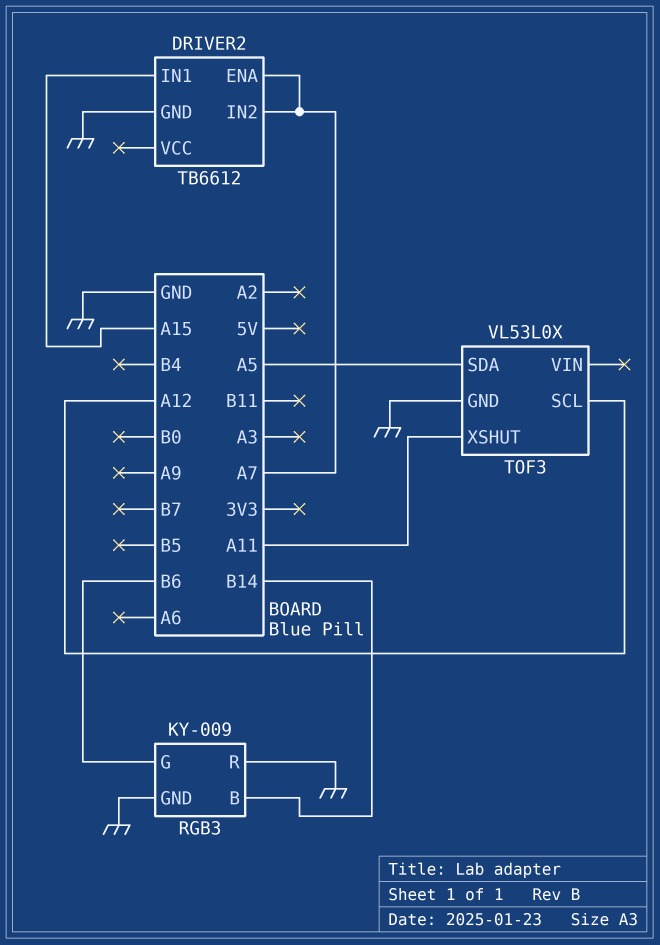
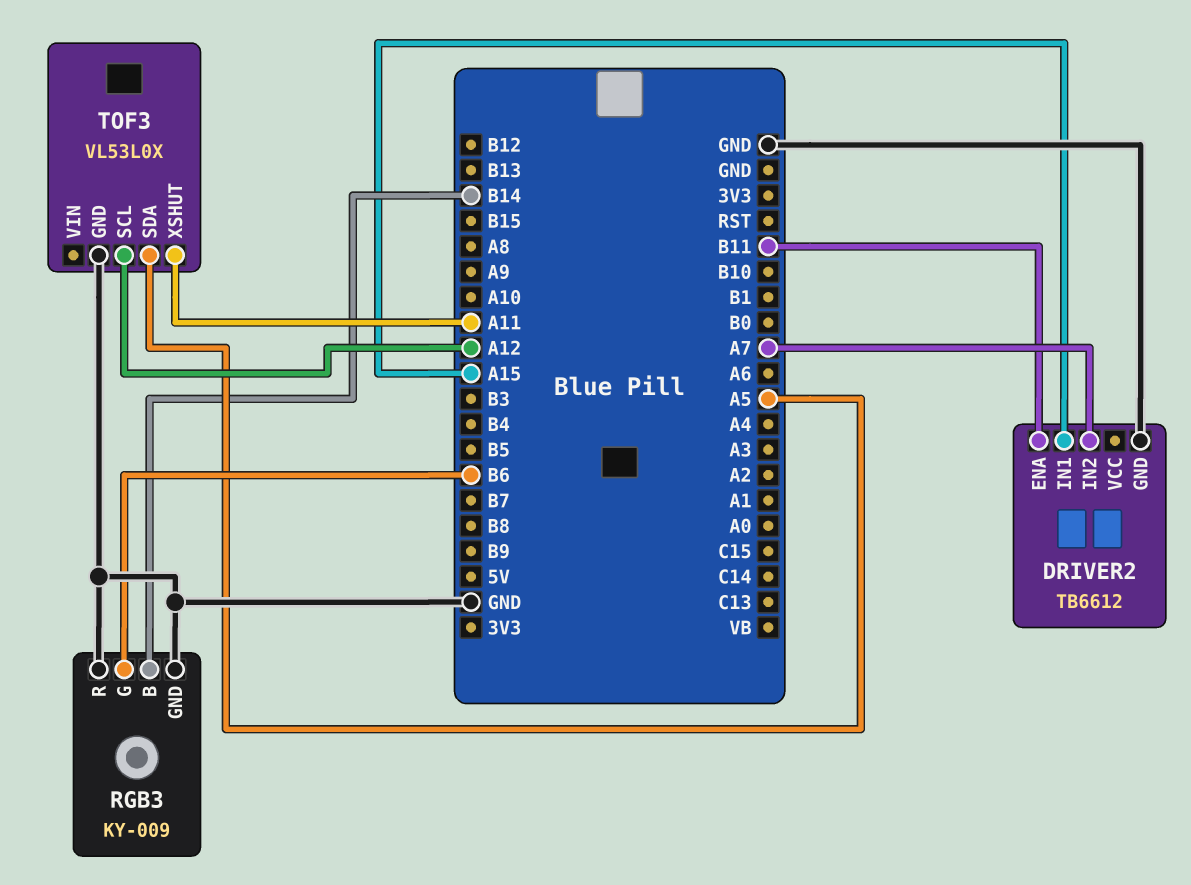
DRIVER2 pin ENA: A7 -> B11

